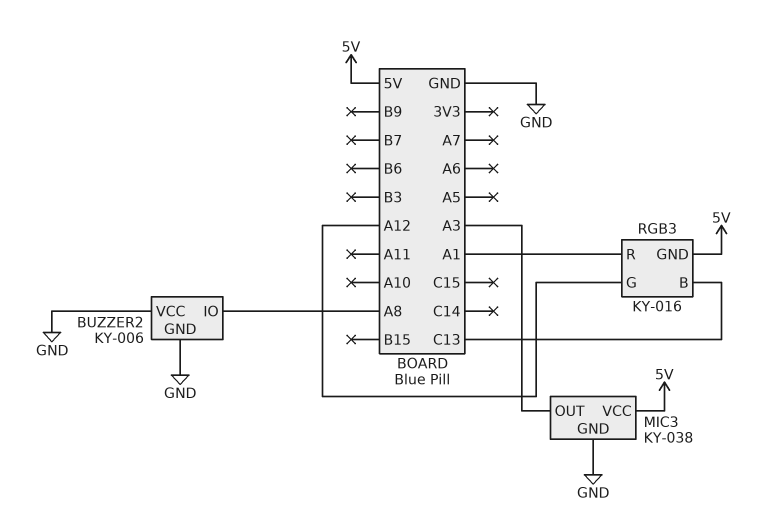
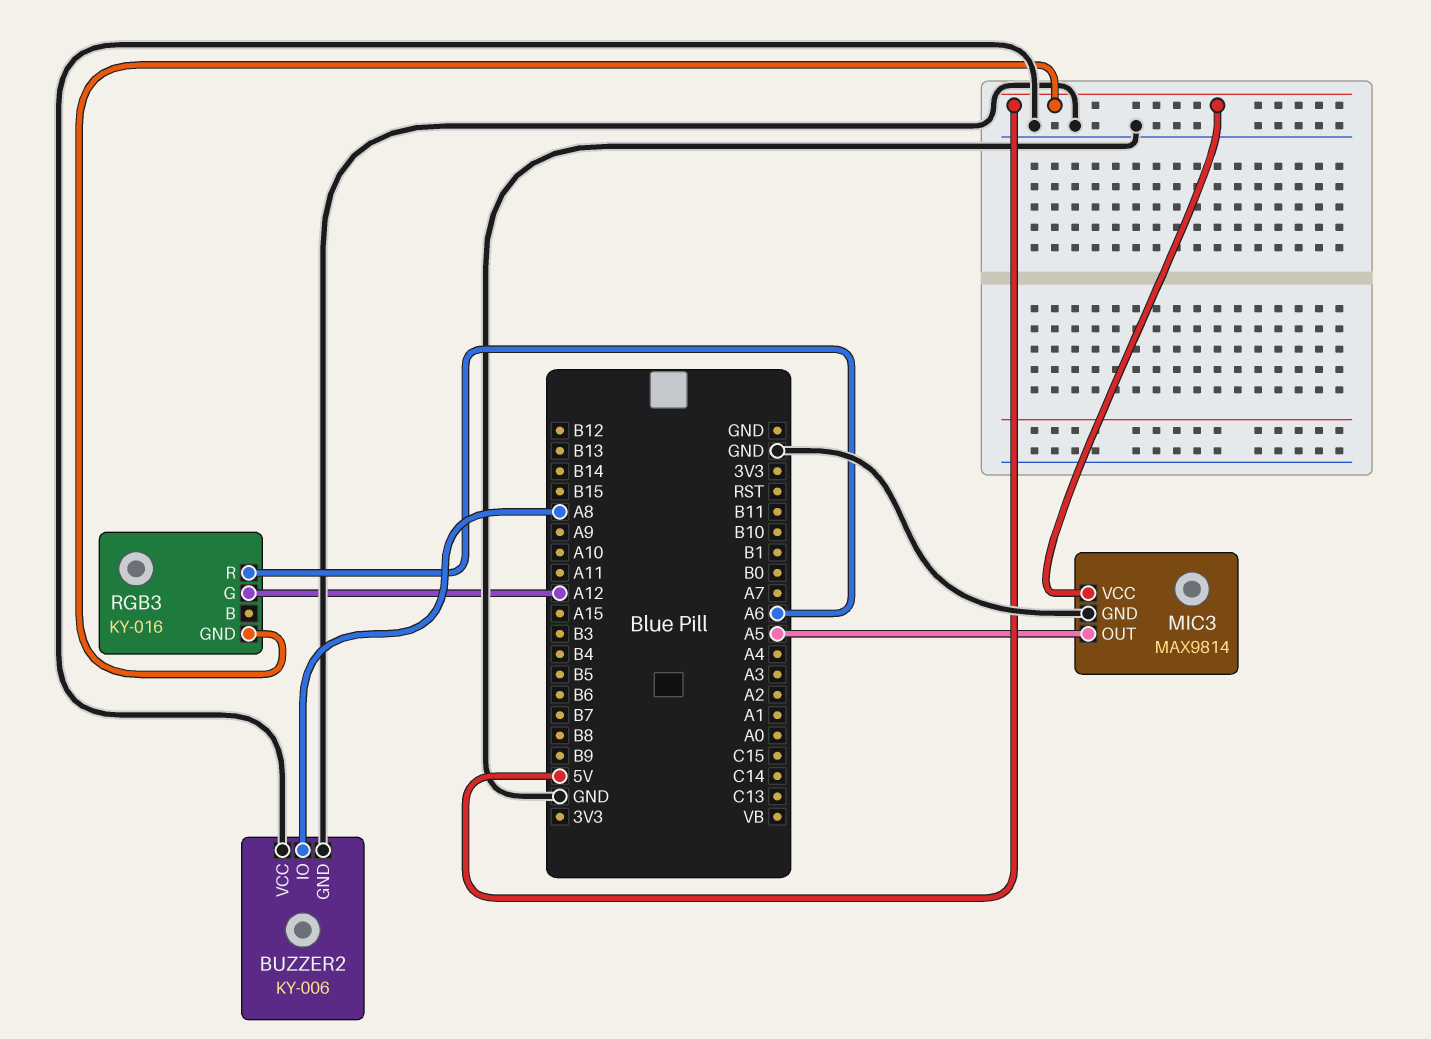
MIC3: KY-038 -> MAX9814
MIC3 pin OUT: A3 -> A5
RGB3 pin B: C13 -> none
RGB3 pin R: A1 -> A6

